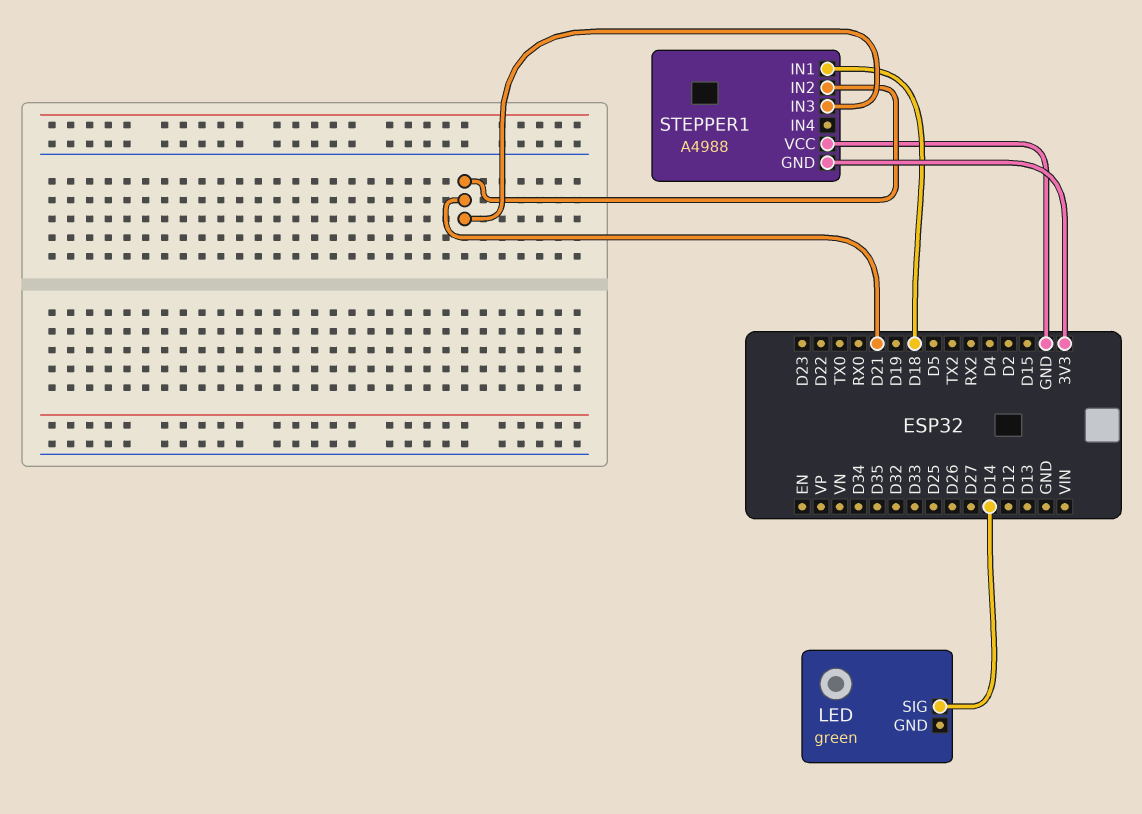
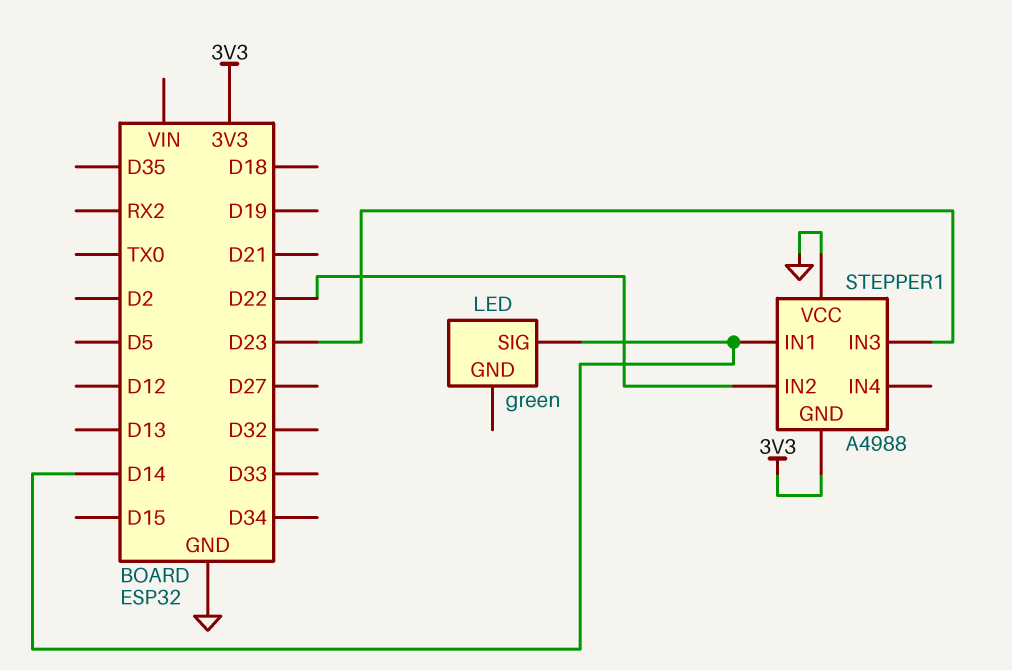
STEPPER1 pin IN1: D18 -> D14
STEPPER1 pin IN2: D21 -> D22
STEPPER1 pin IN3: D21 -> D23

